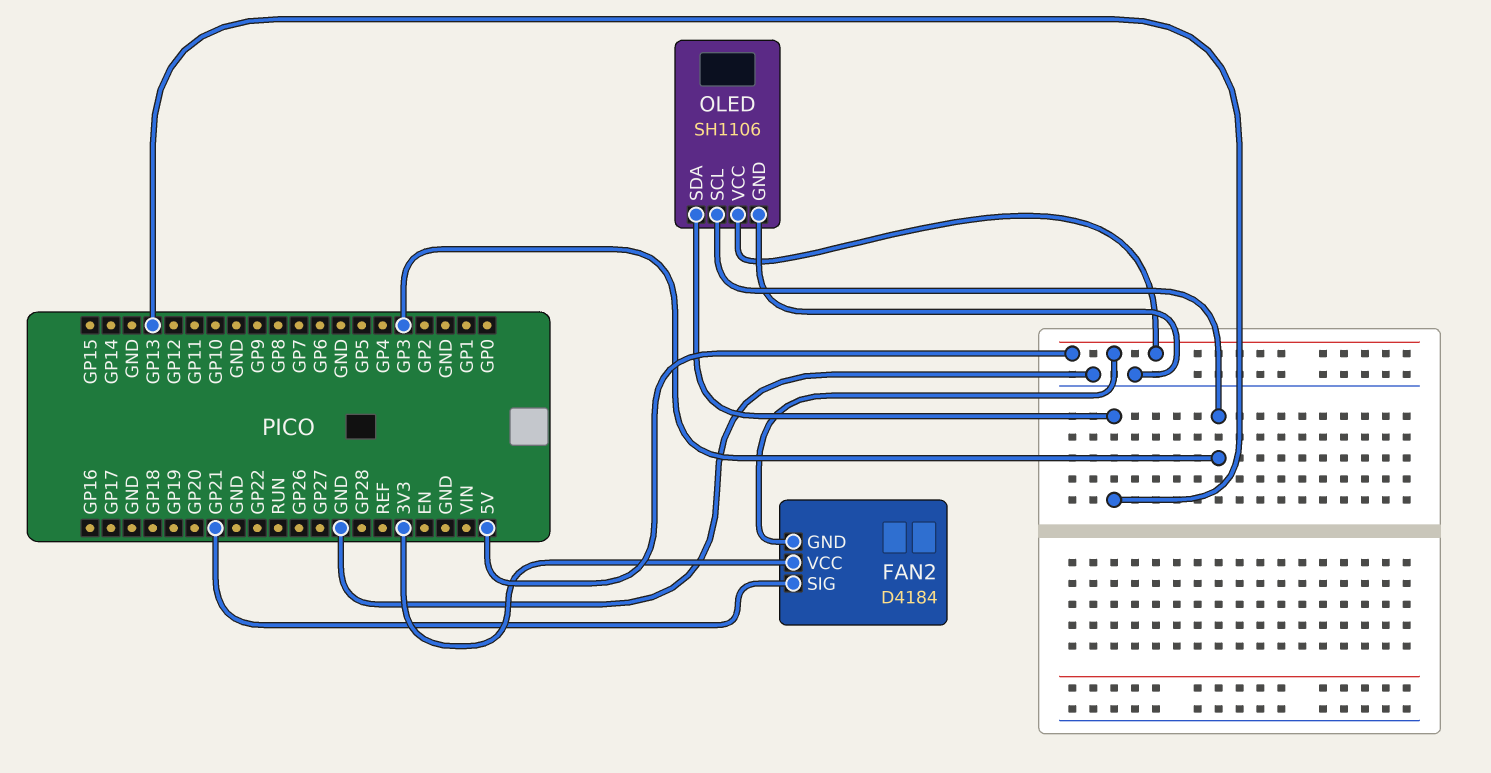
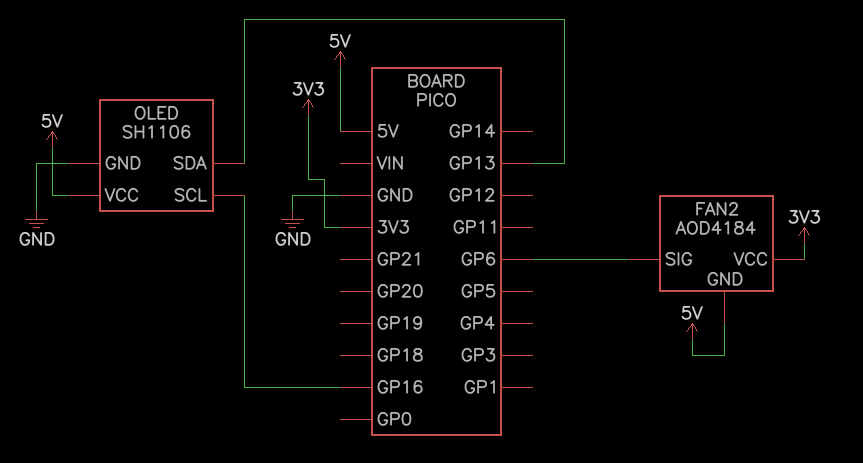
FAN2: D4184 -> AOD4184
FAN2 pin SIG: GP21 -> GP6
OLED pin SCL: GP3 -> GP16

